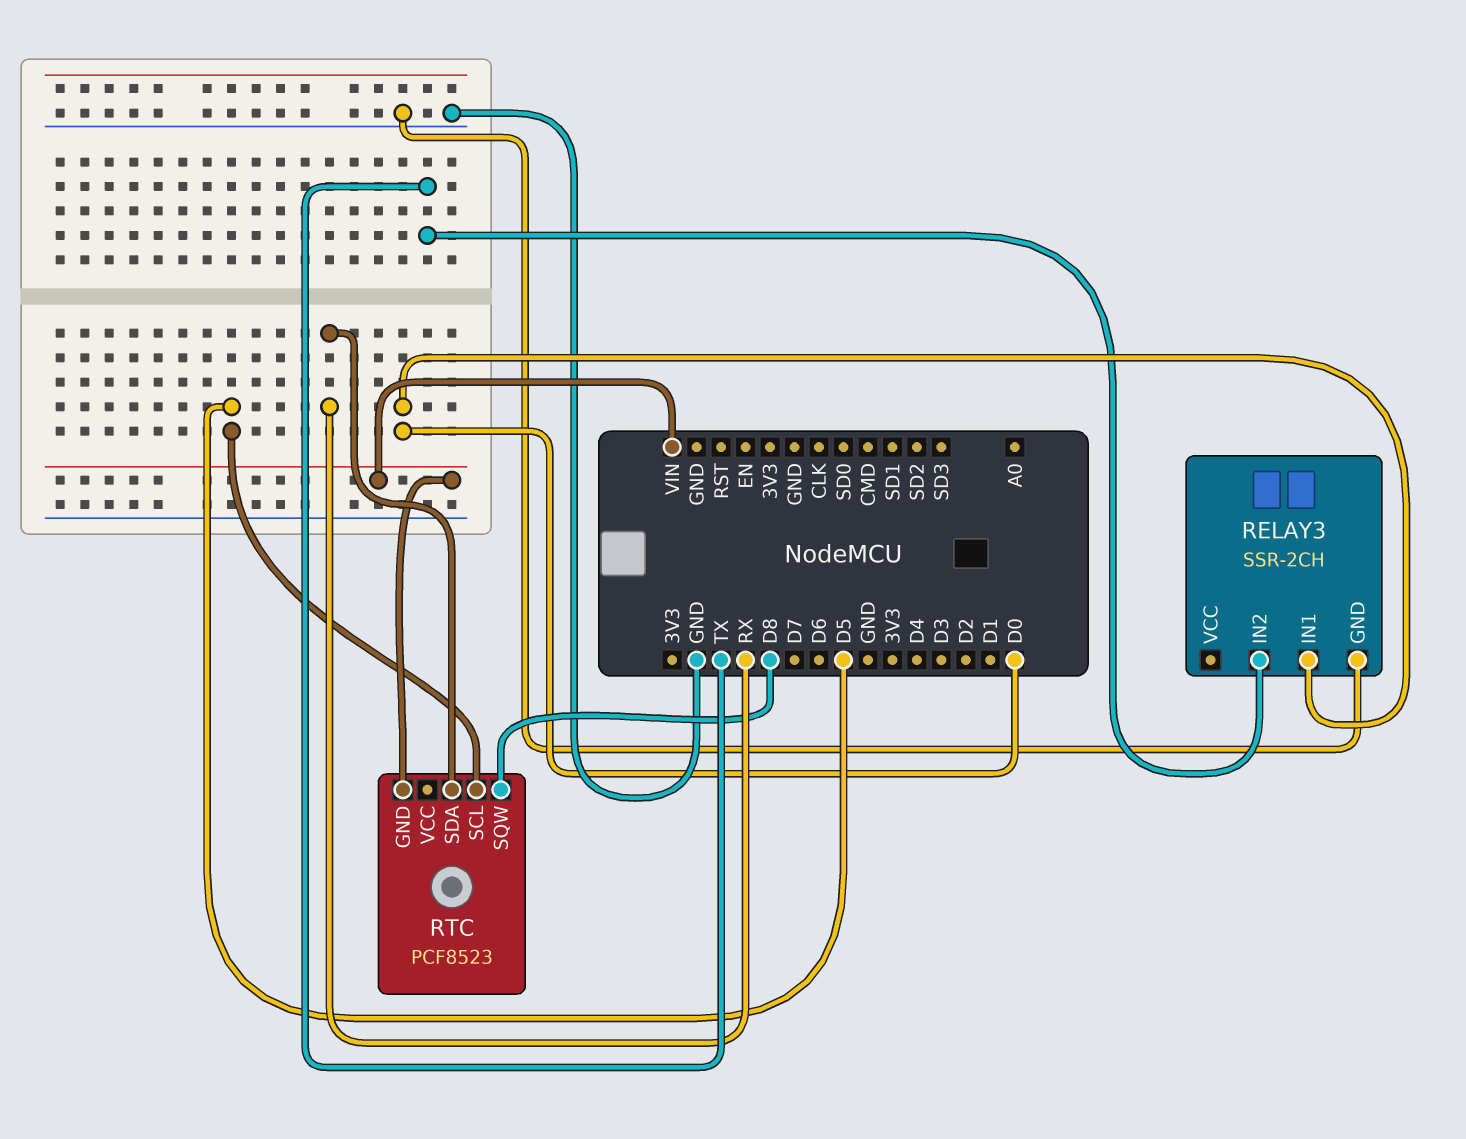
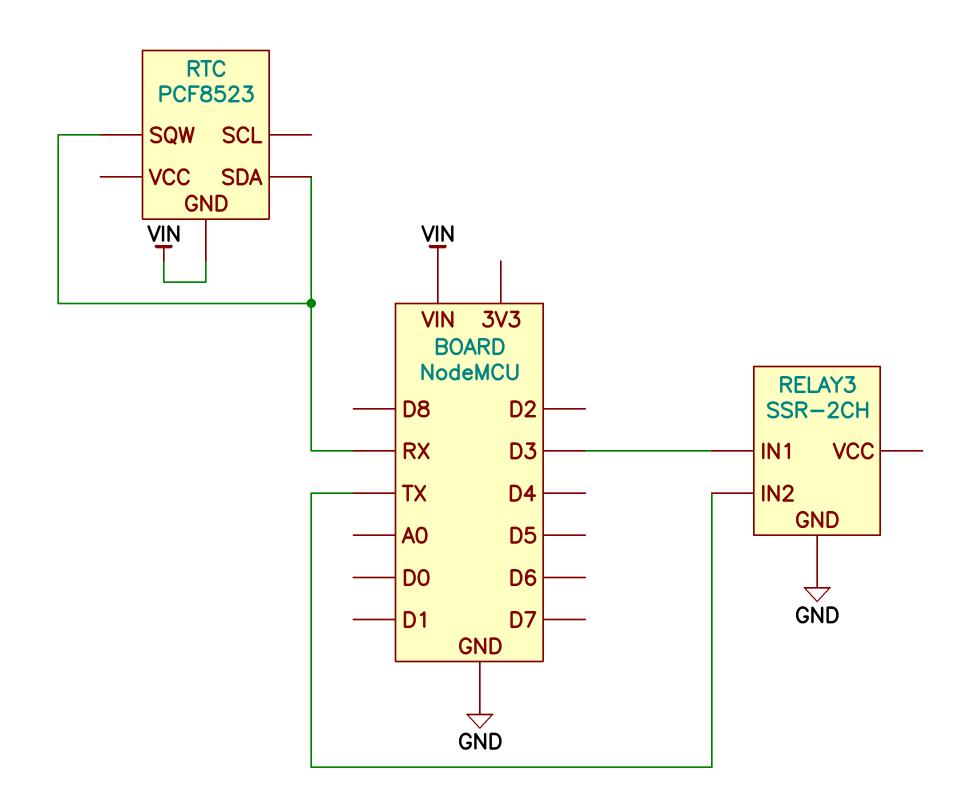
RELAY3 pin IN1: D0 -> D3
RTC pin SCL: D5 -> none
RTC pin SQW: D8 -> RX

